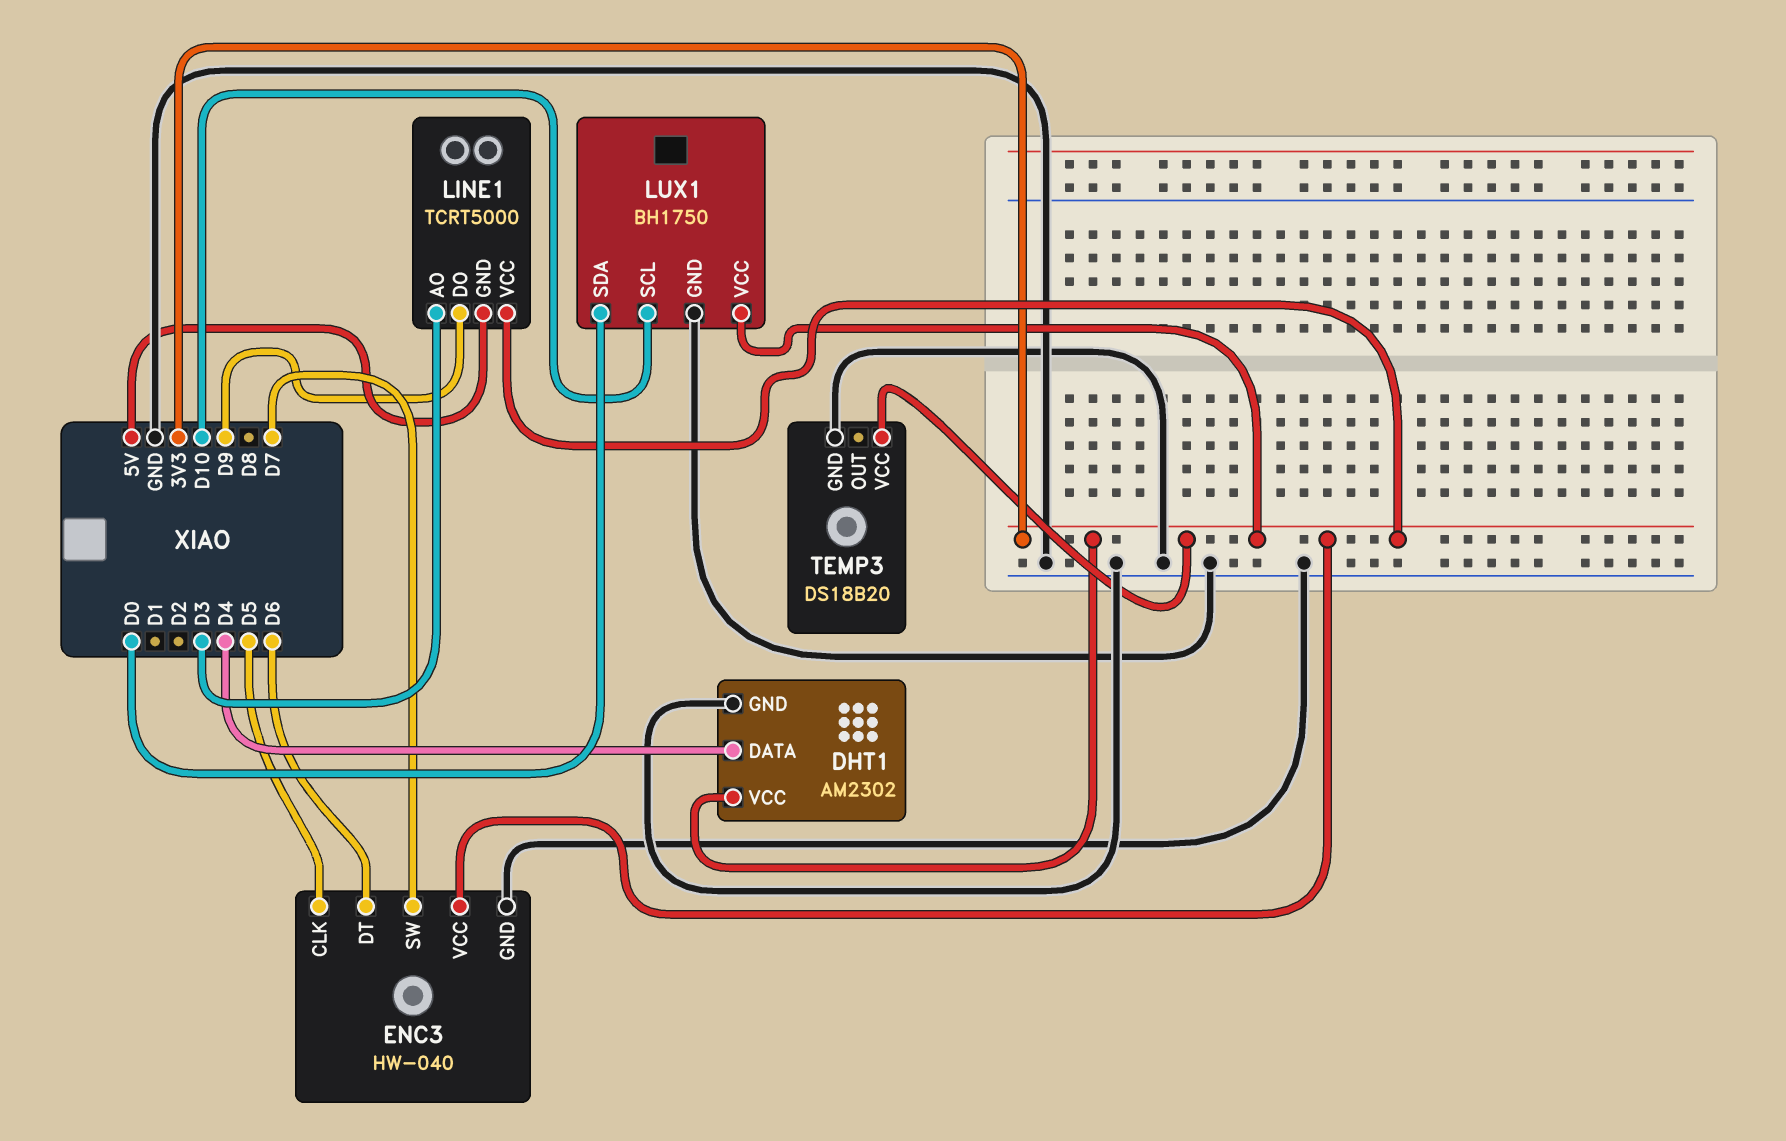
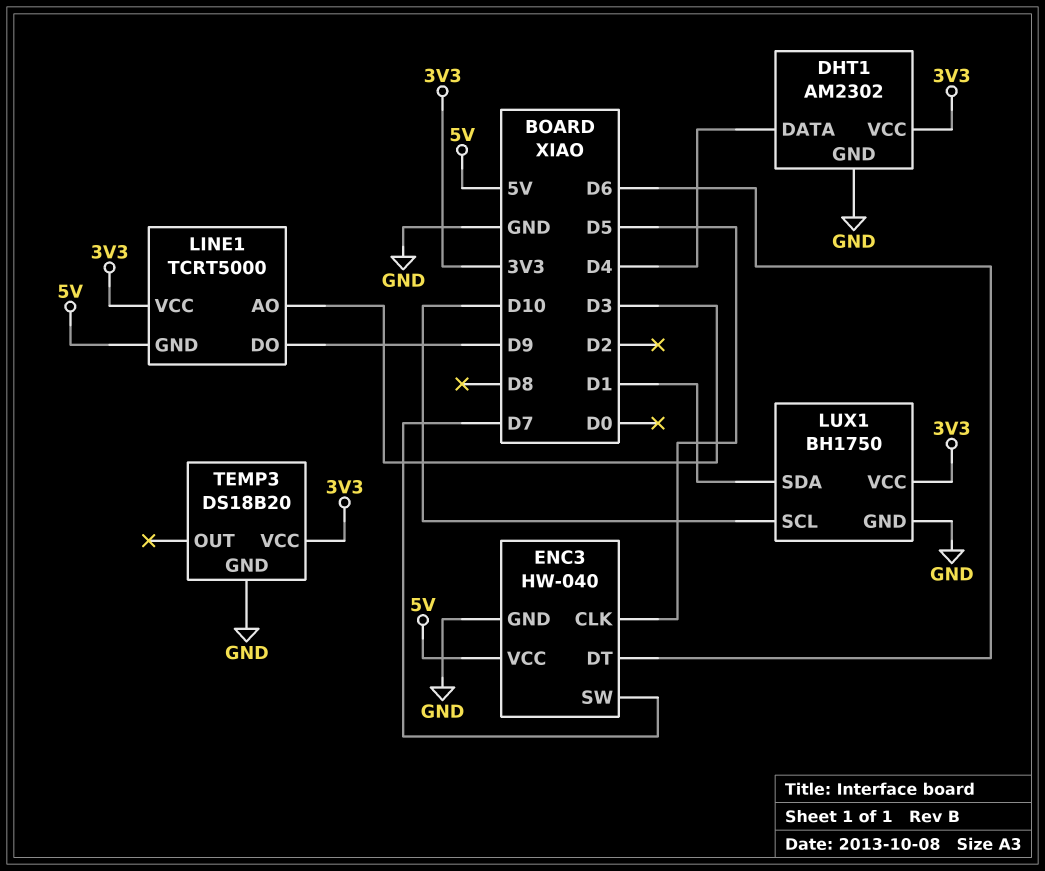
ENC3 pin VCC: 3V3 -> 5V
LUX1 pin SDA: D0 -> D1

